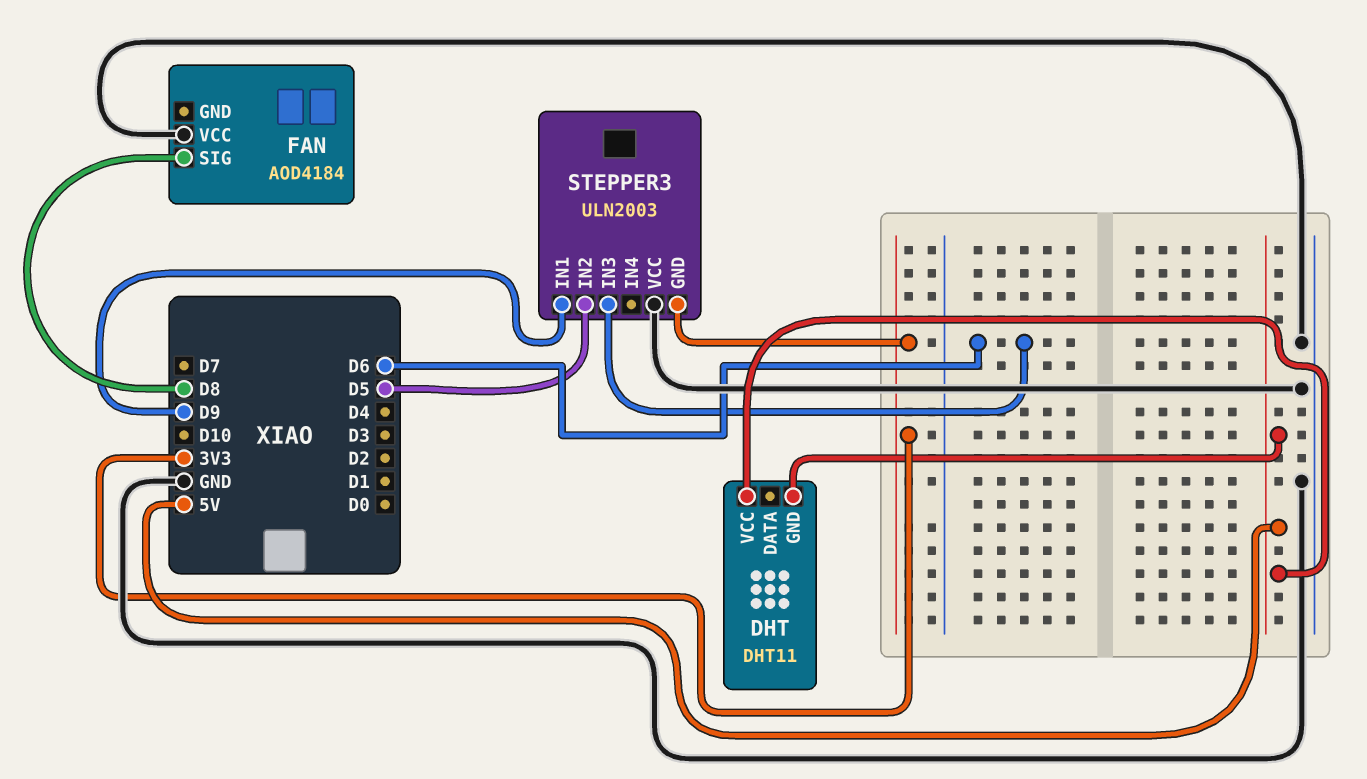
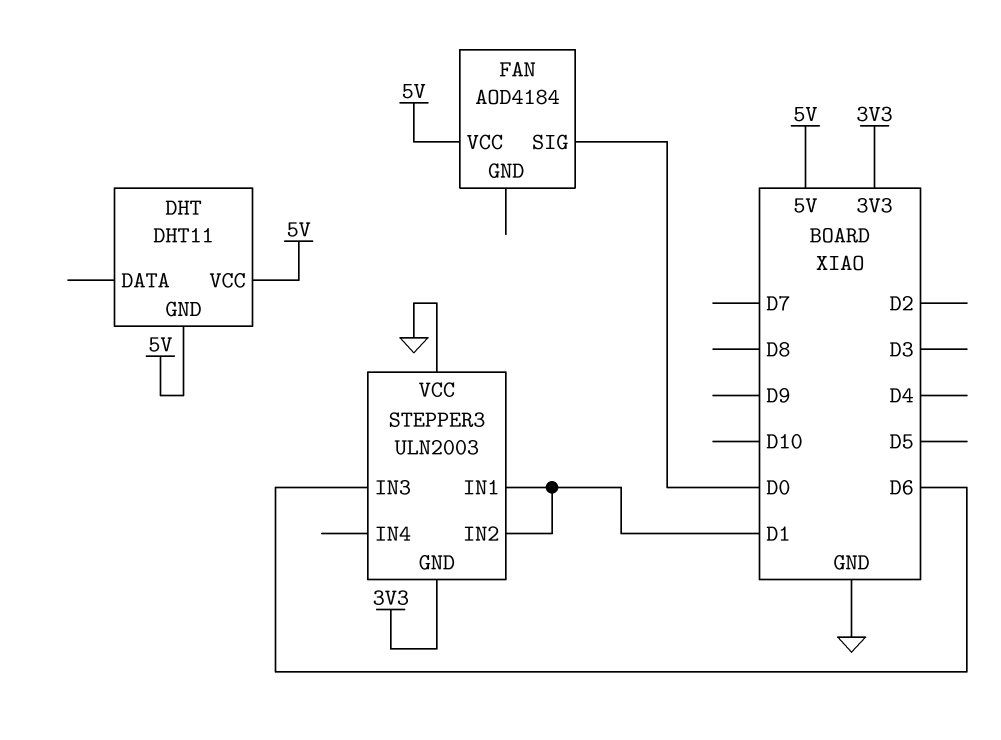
FAN pin SIG: D8 -> D0
FAN pin VCC: GND -> 5V
STEPPER3 pin IN1: D9 -> D1
STEPPER3 pin IN2: D5 -> D1

